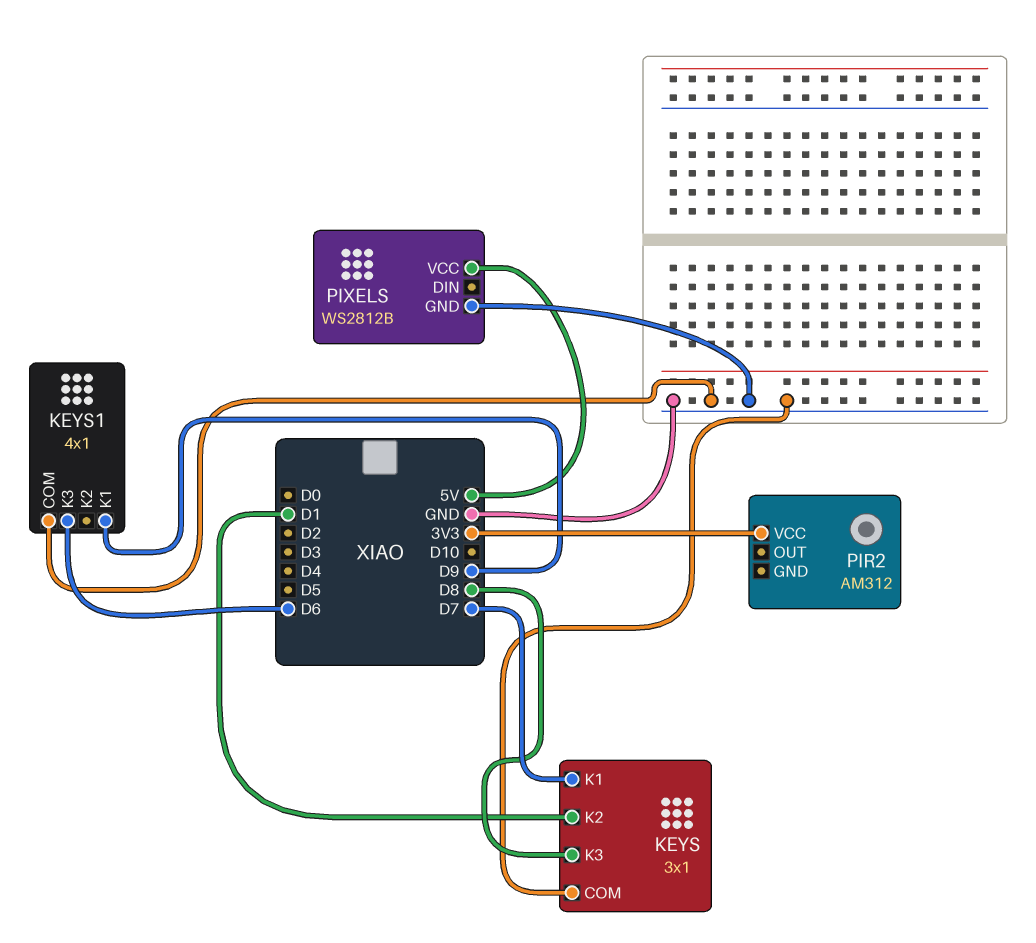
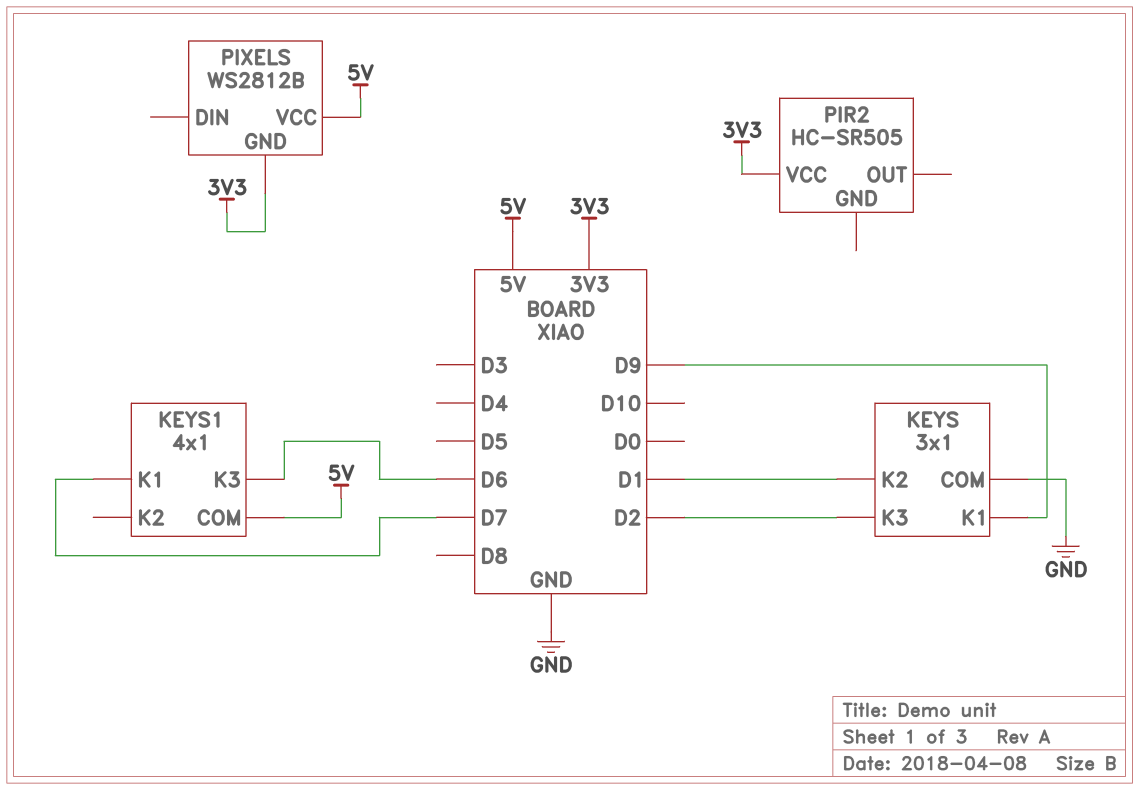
KEYS pin K1: D7 -> D9
KEYS pin K3: D8 -> D2
KEYS1 pin COM: GND -> 5V
KEYS1 pin K1: D9 -> D7
PIR2: AM312 -> HC-SR505
PIXELS pin GND: GND -> 3V3

